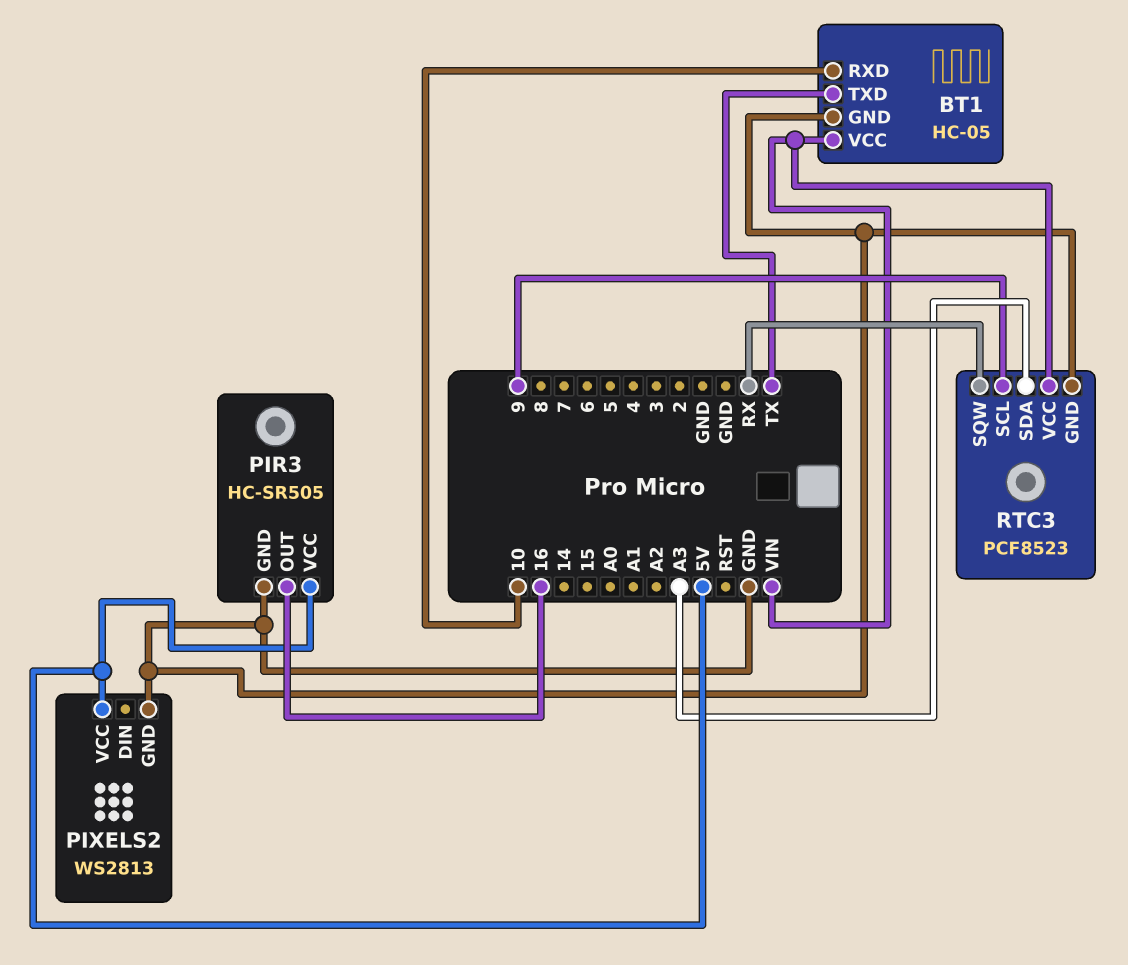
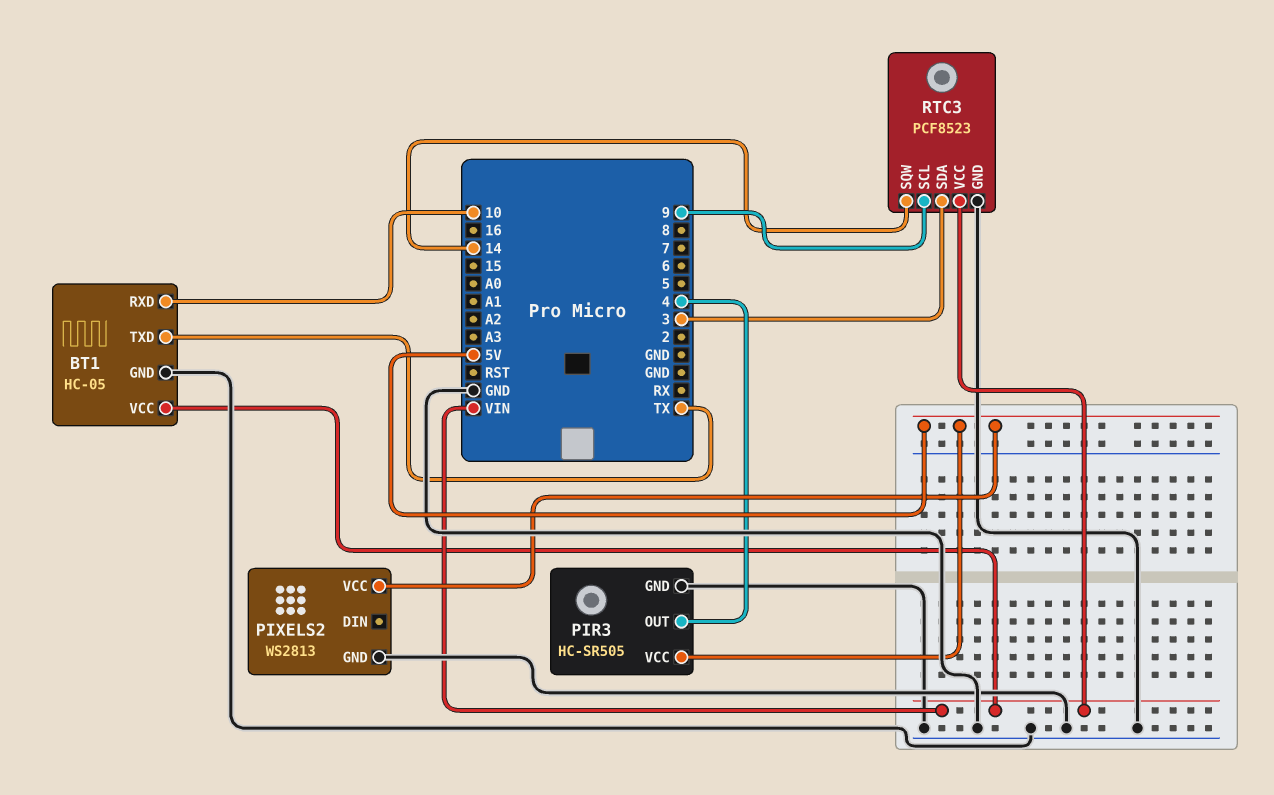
PIR3 pin OUT: 16 -> 4
RTC3 pin SDA: A3 -> 3
RTC3 pin SQW: RX -> 14

